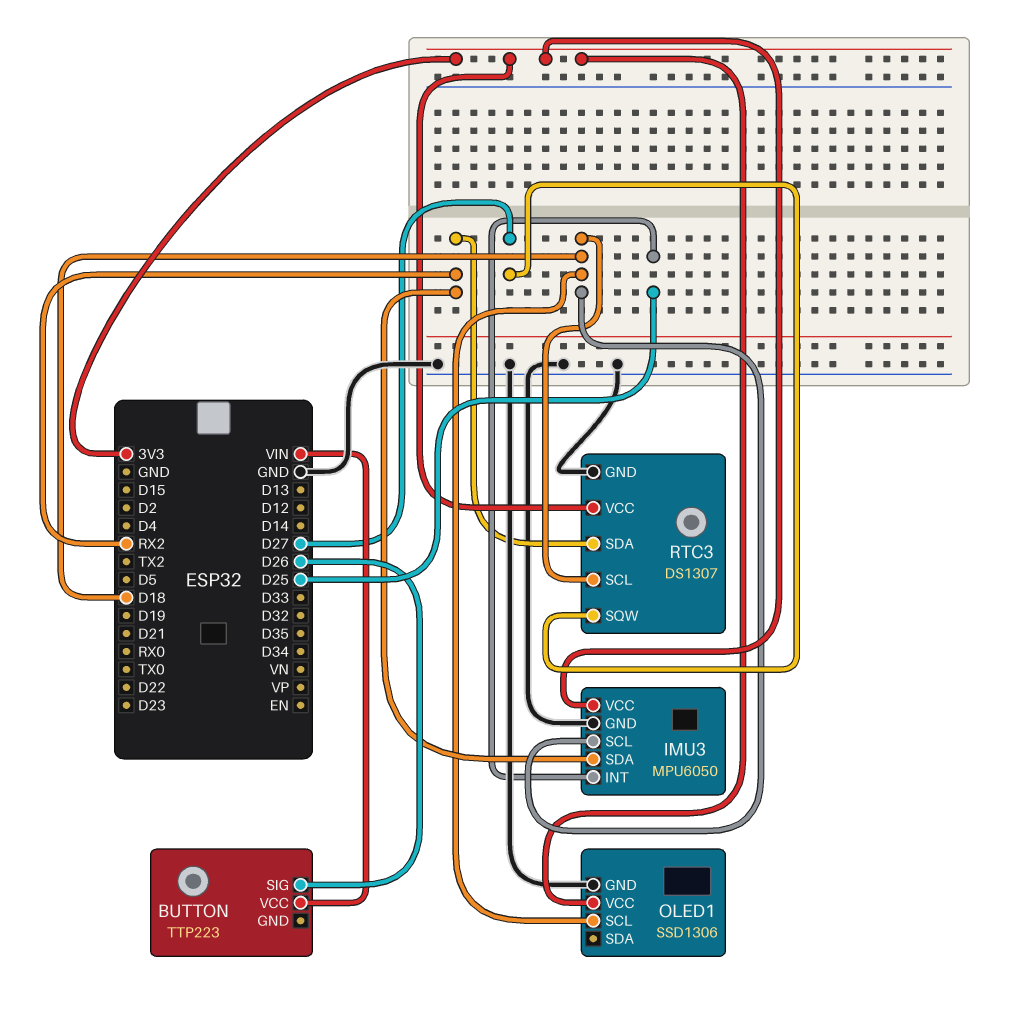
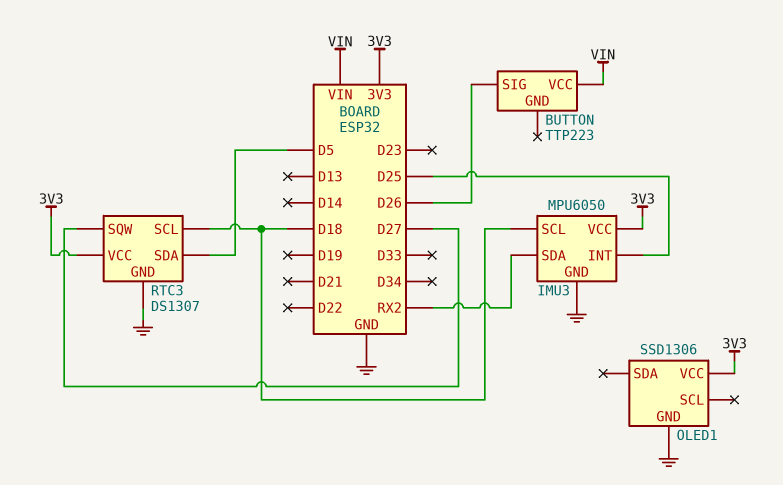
OLED1 pin SCL: D18 -> none
RTC3 pin SDA: RX2 -> D5

